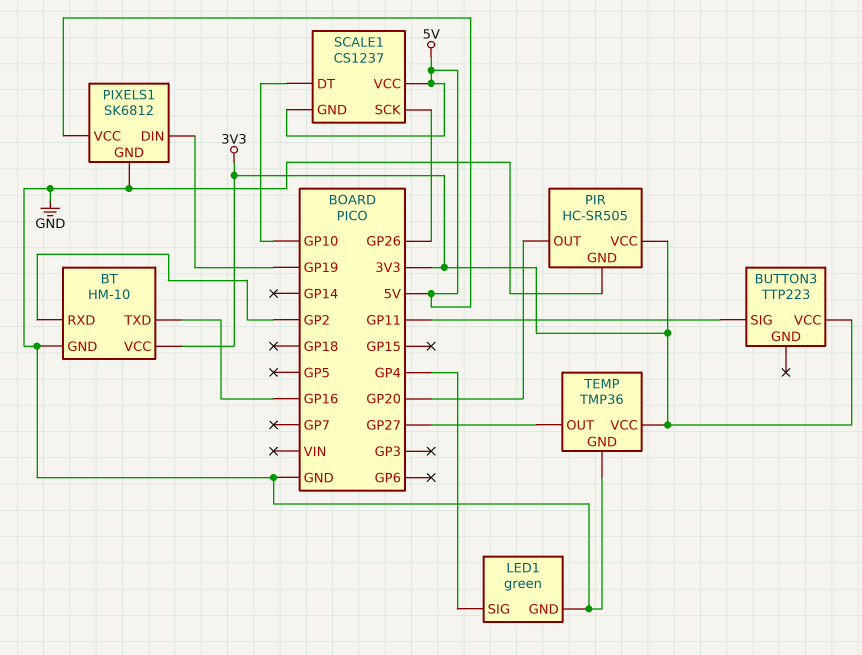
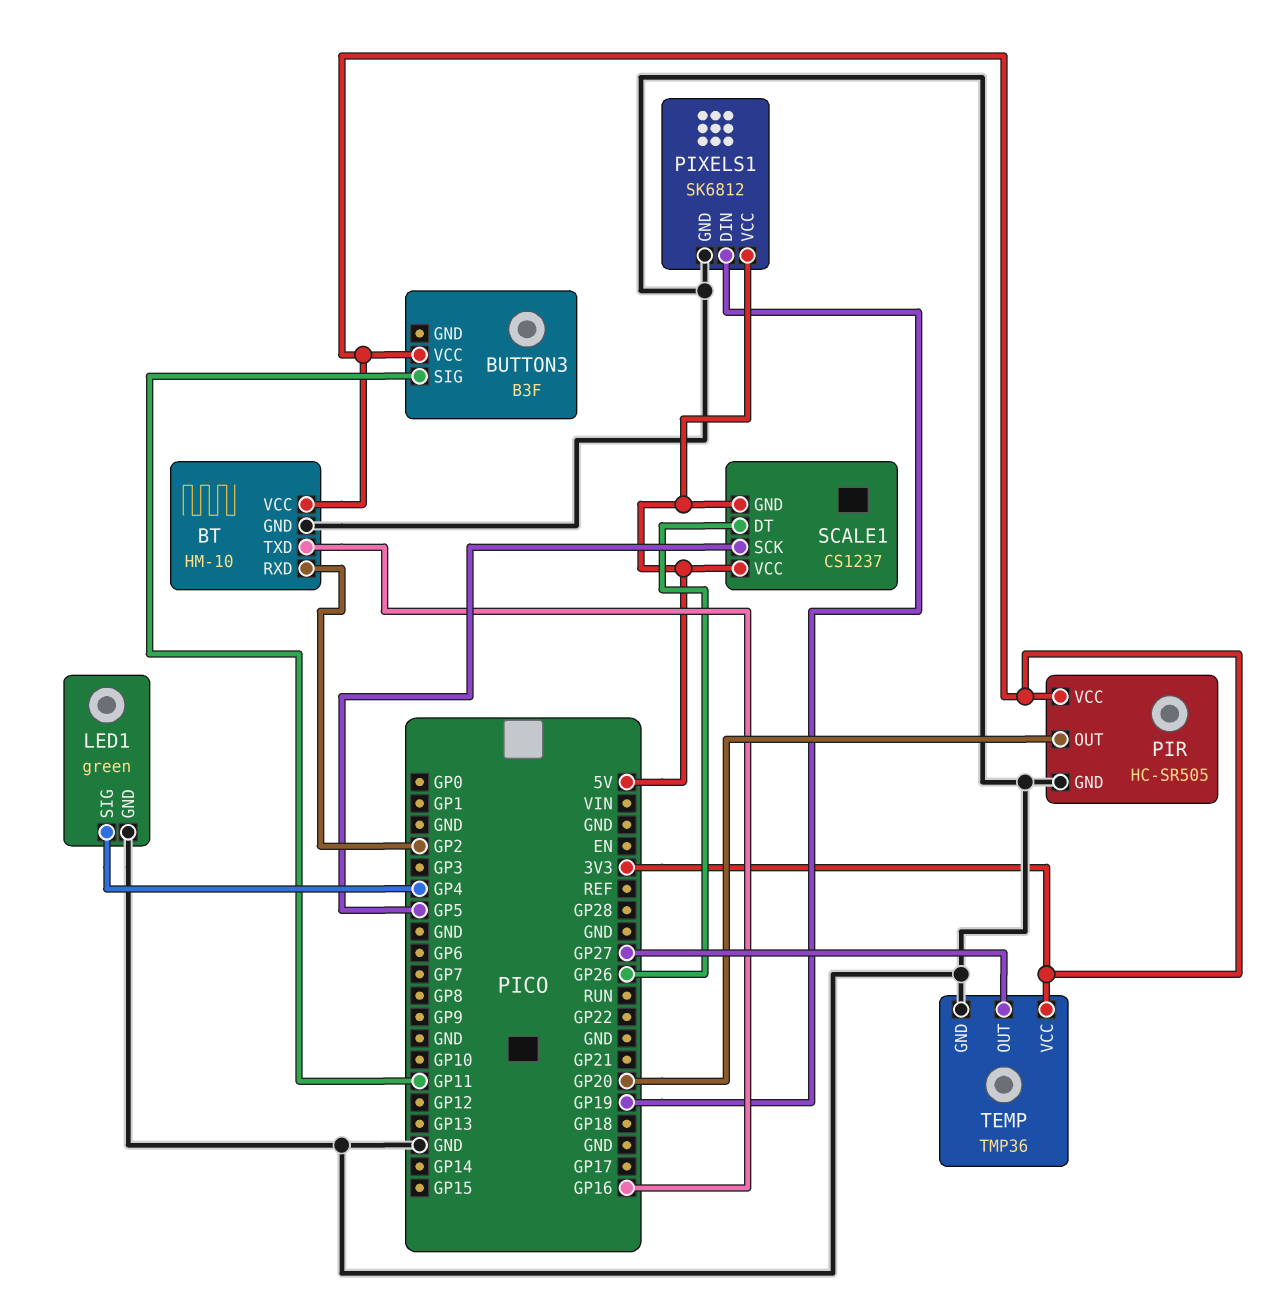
BUTTON3: TTP223 -> B3F
SCALE1 pin DT: GP10 -> GP26
SCALE1 pin SCK: GP26 -> GP5

